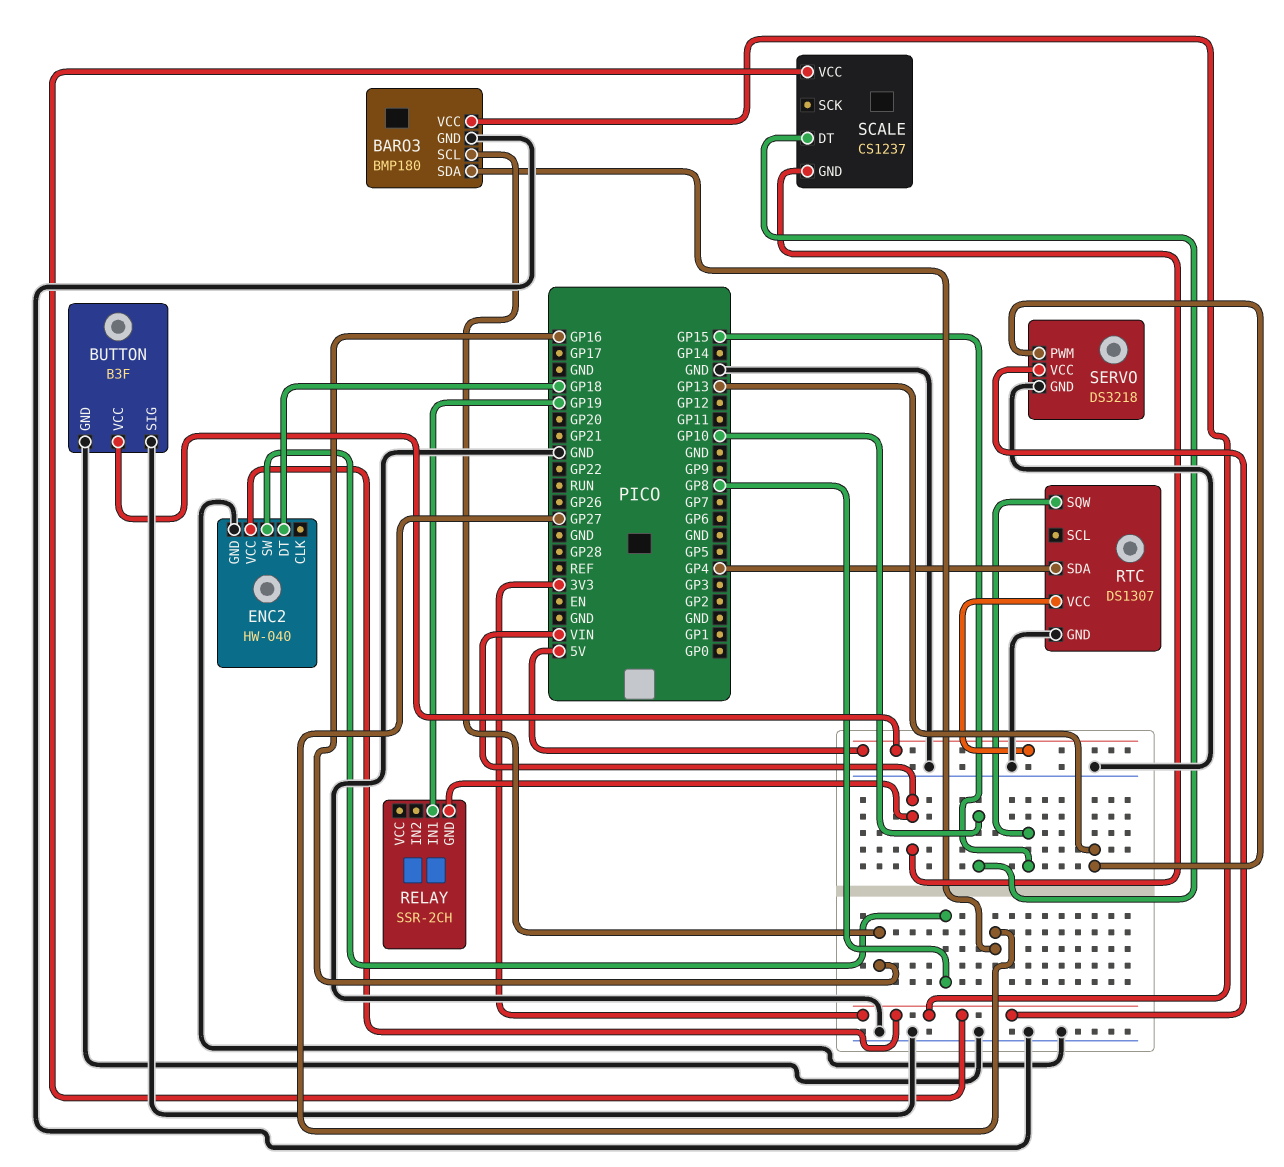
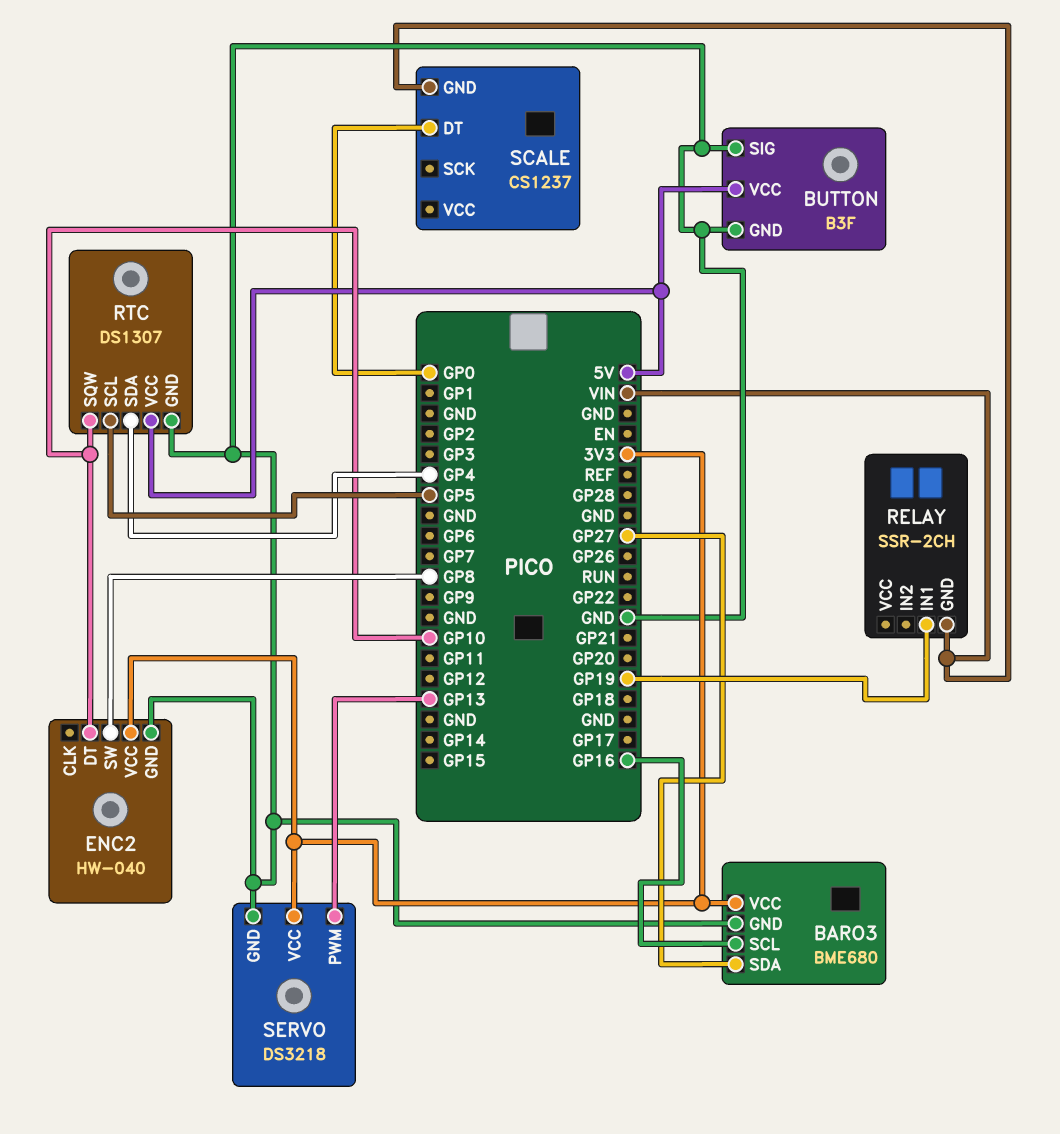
BARO3: BMP180 -> BME680
ENC2 pin DT: GP18 -> GP10
RTC pin SCL: none -> GP5
RTC pin SQW: GP15 -> GP10
SCALE pin DT: GP10 -> GP0
SCALE pin VCC: 3V3 -> none

